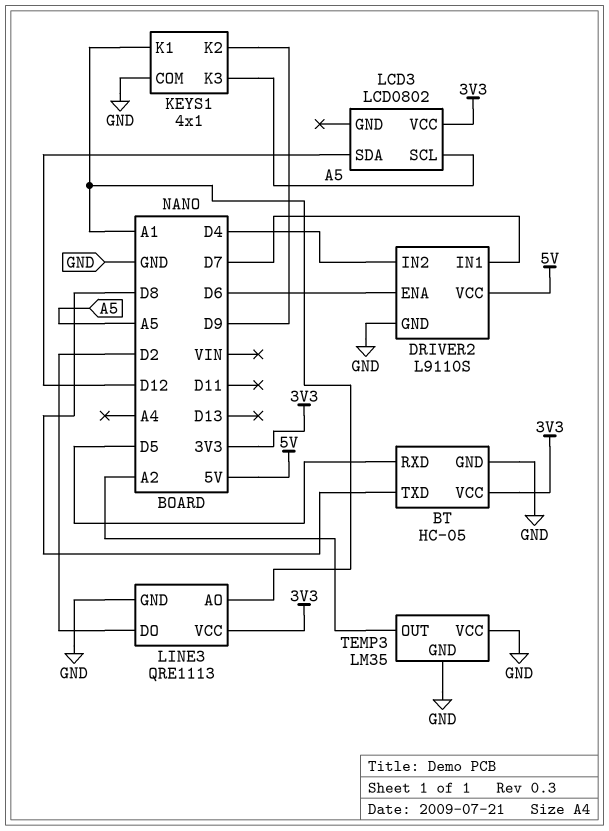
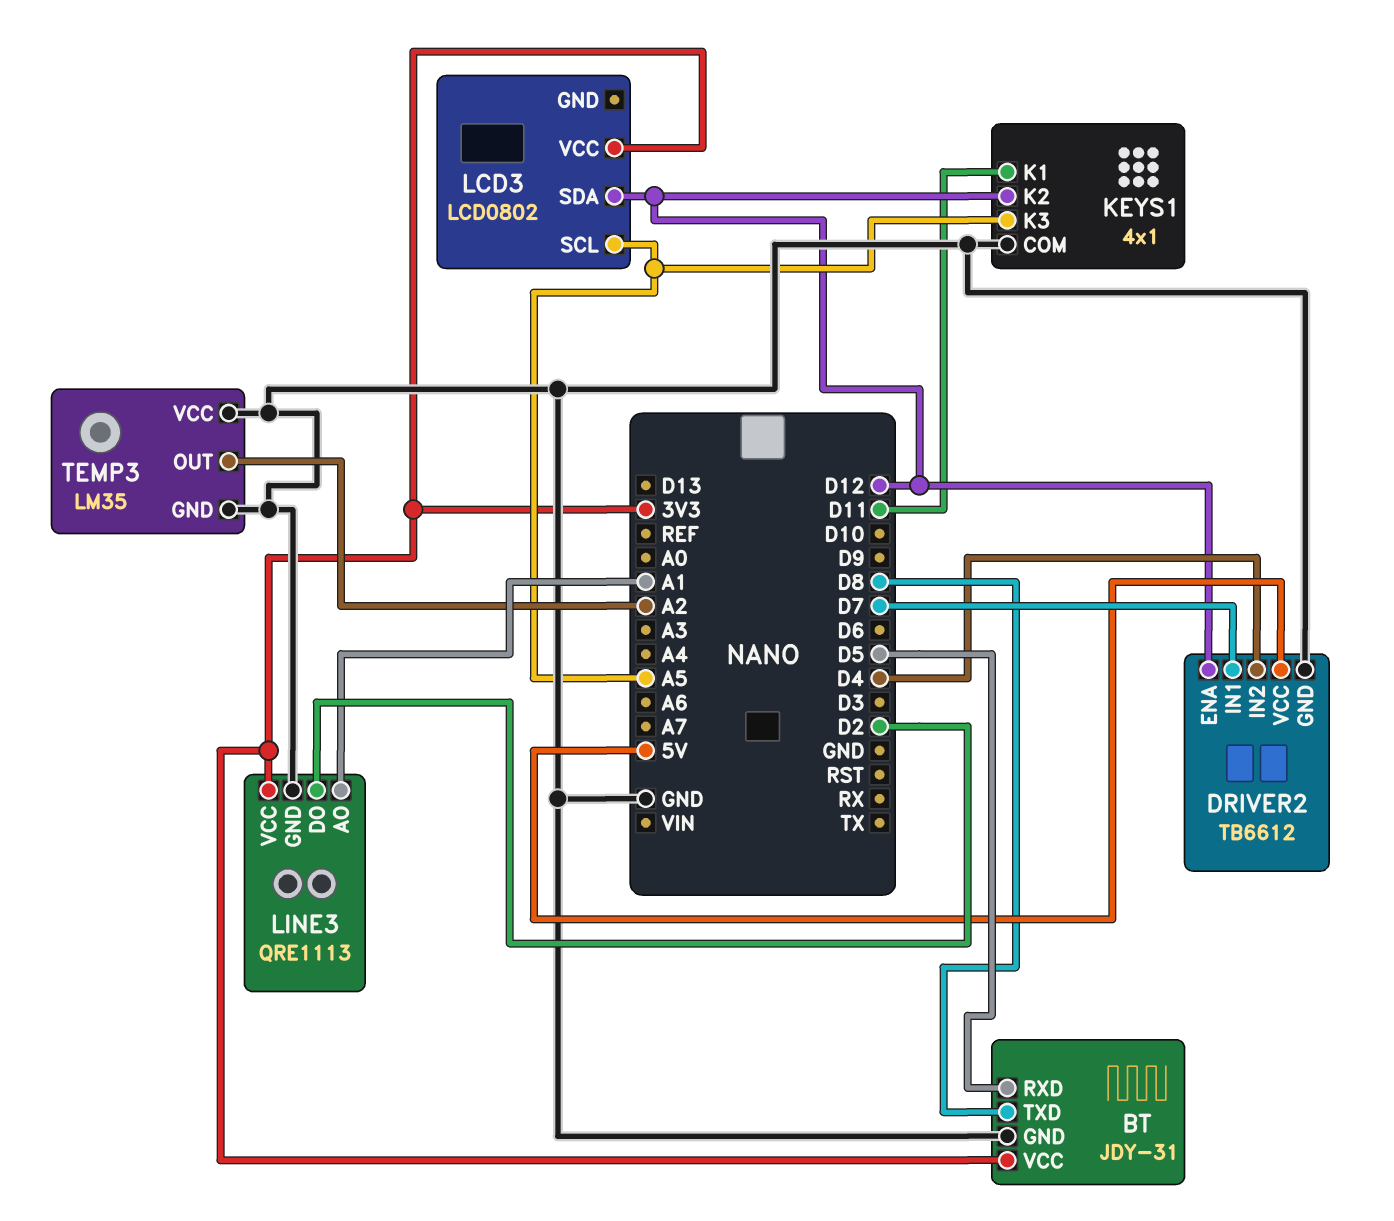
BT: HC-05 -> JDY-31
DRIVER2: L9110S -> TB6612
DRIVER2 pin ENA: D6 -> D12
KEYS1 pin K1: A1 -> D11
KEYS1 pin K2: D9 -> D12

